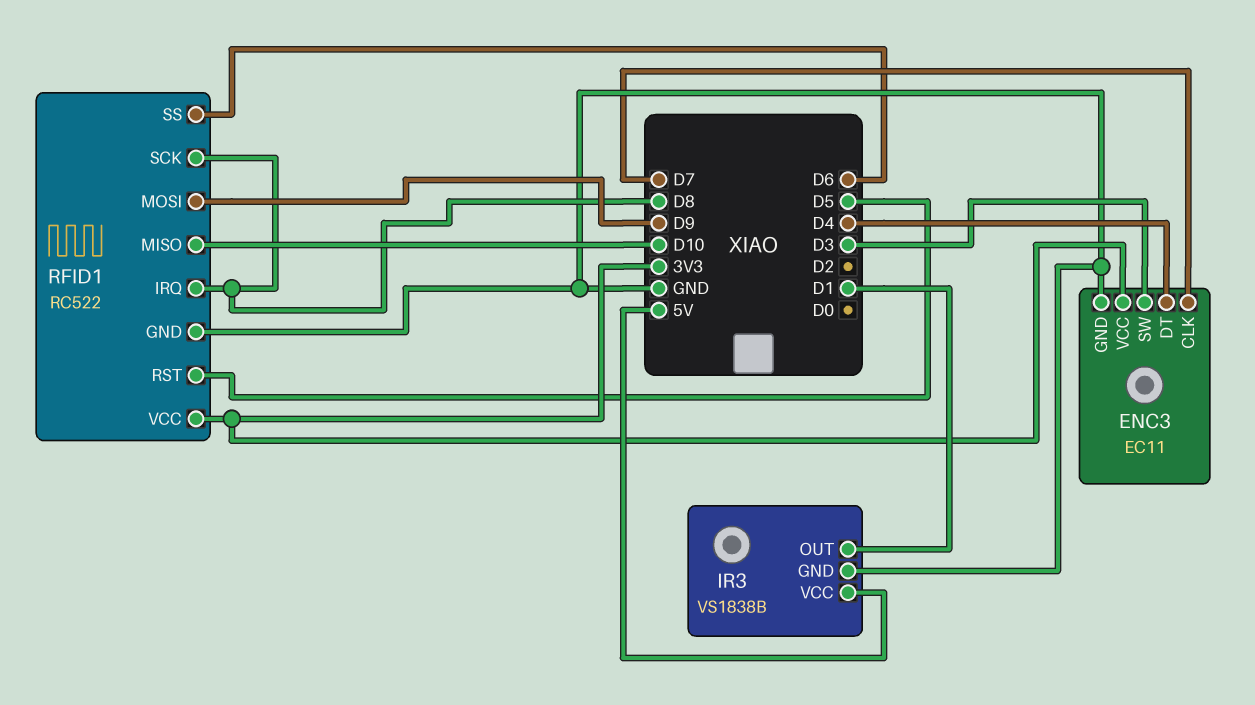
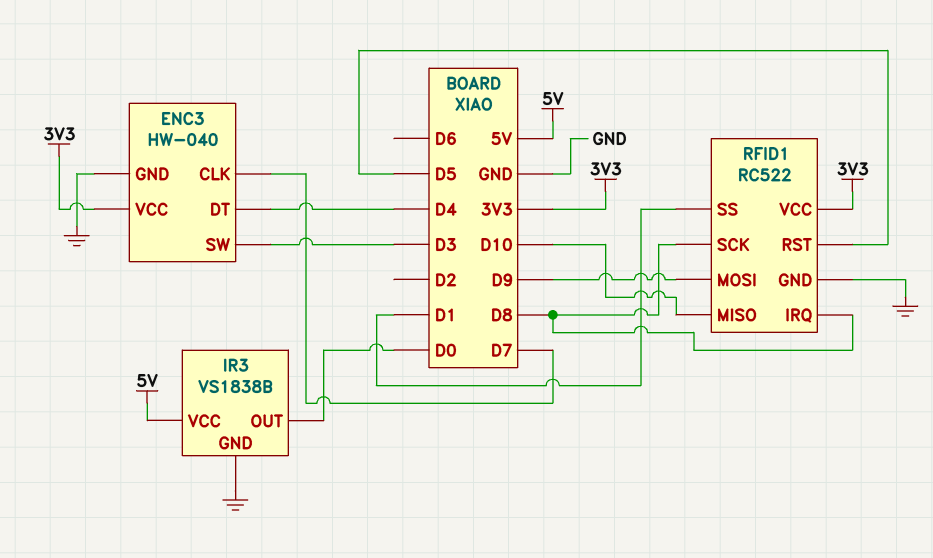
ENC3: EC11 -> HW-040
IR3 pin OUT: D1 -> D0
RFID1 pin SS: D6 -> D1

